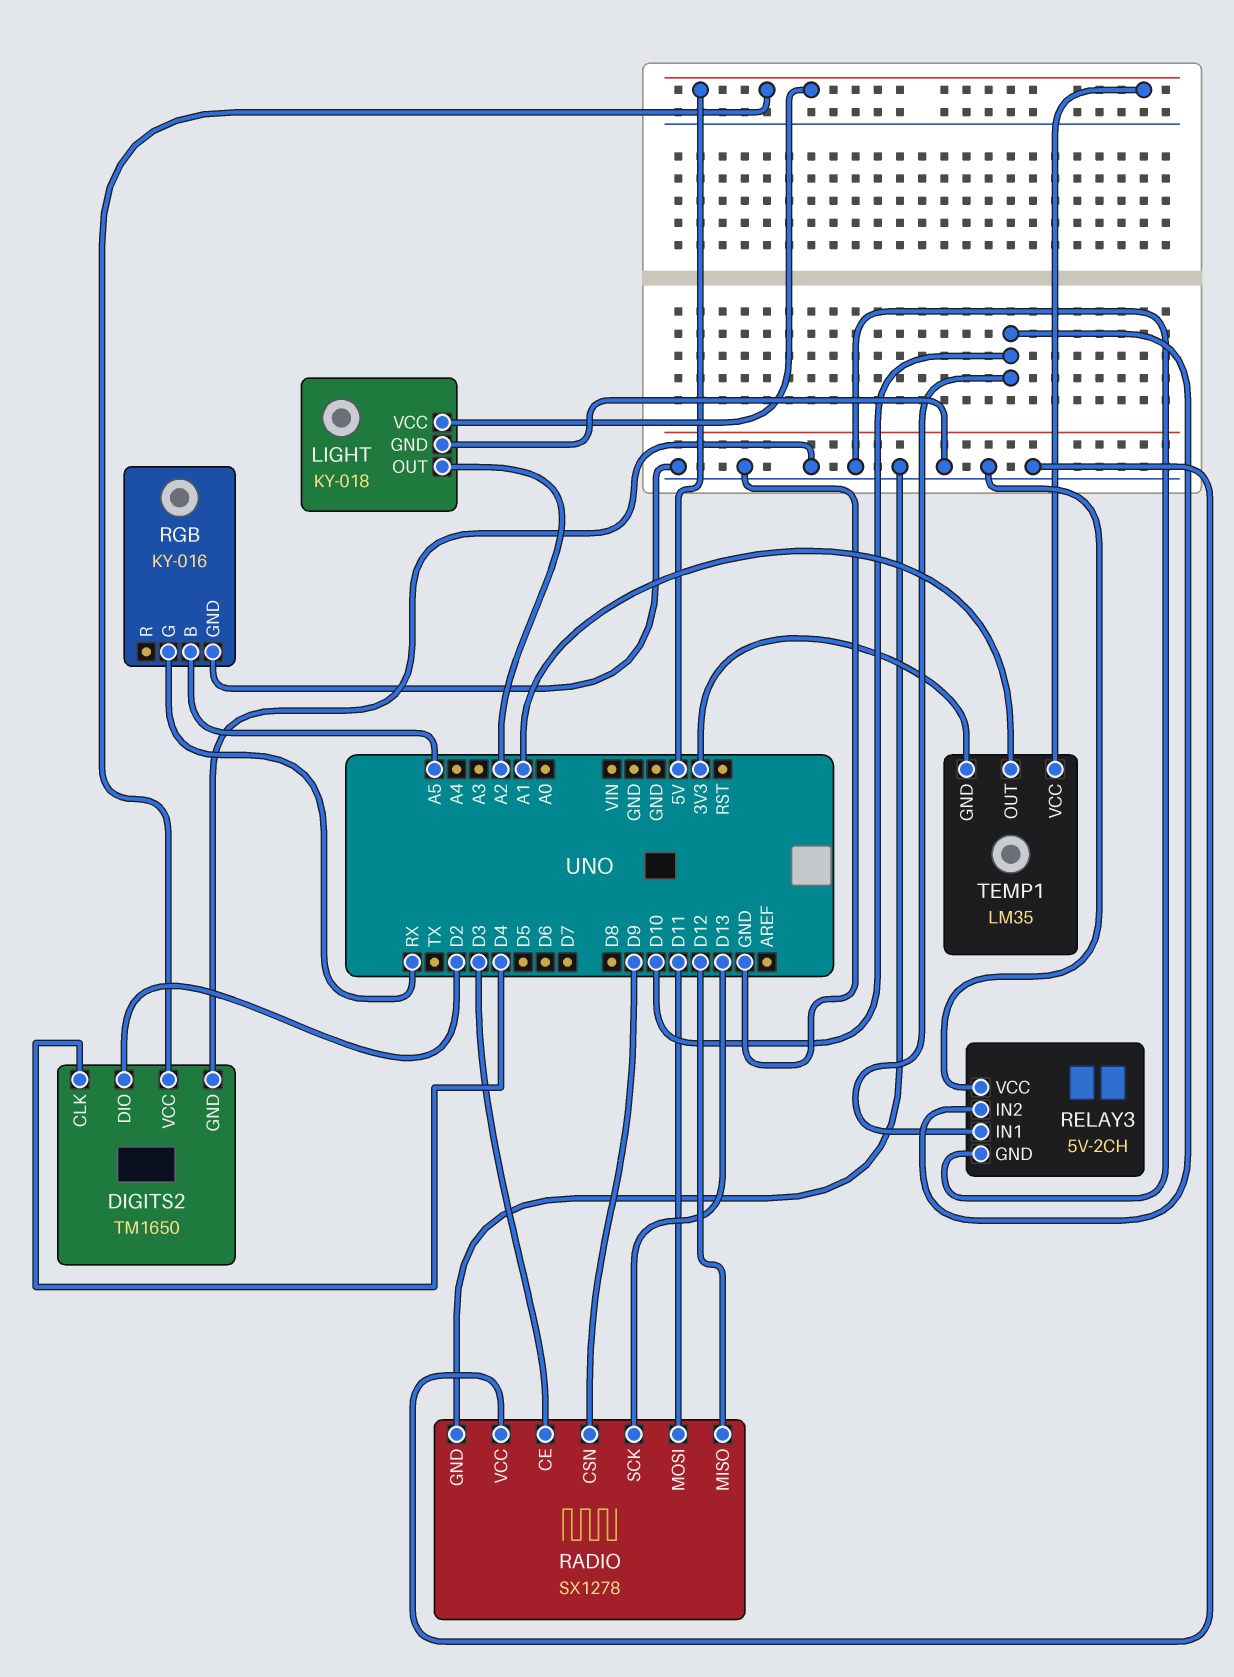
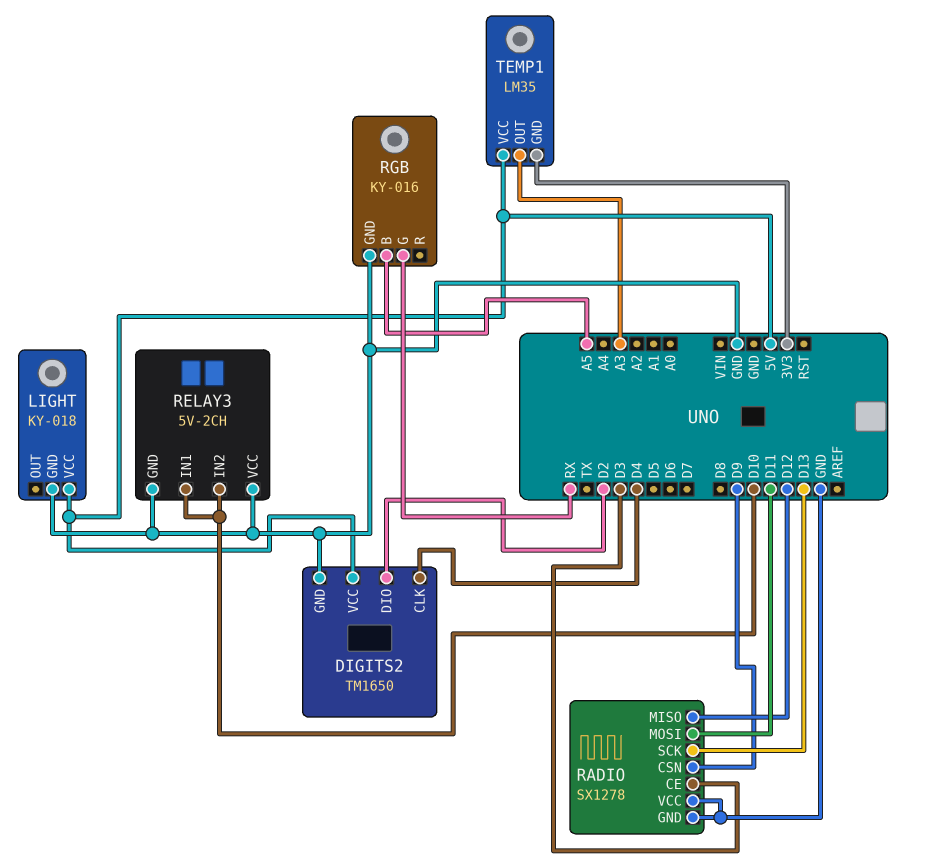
LIGHT pin OUT: A2 -> none
TEMP1 pin OUT: A1 -> A3

